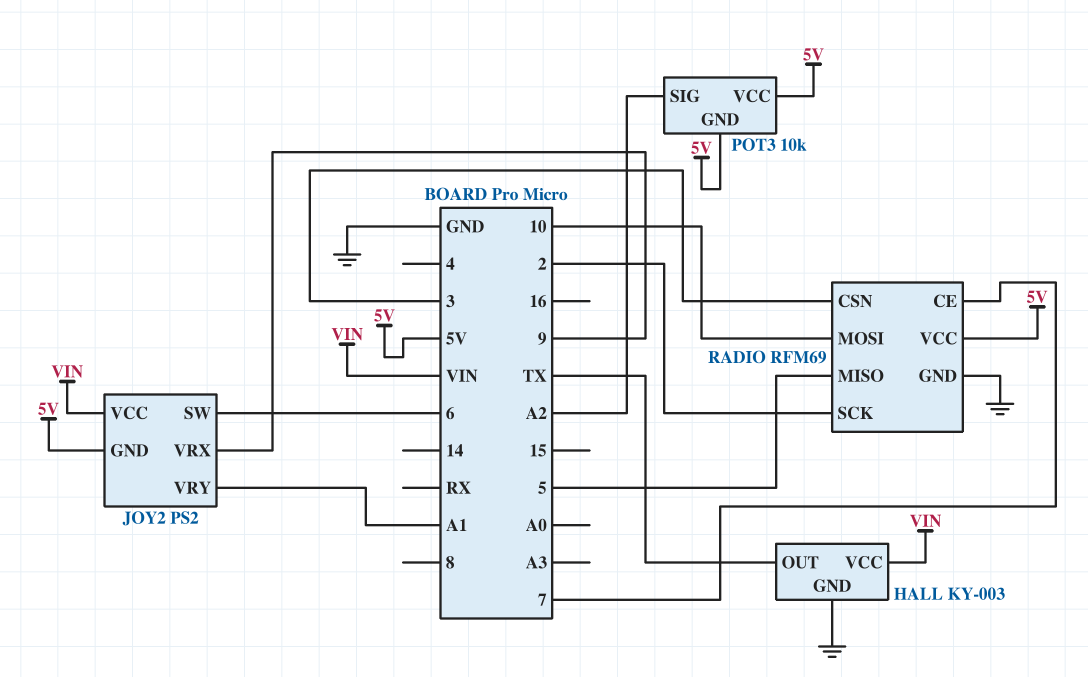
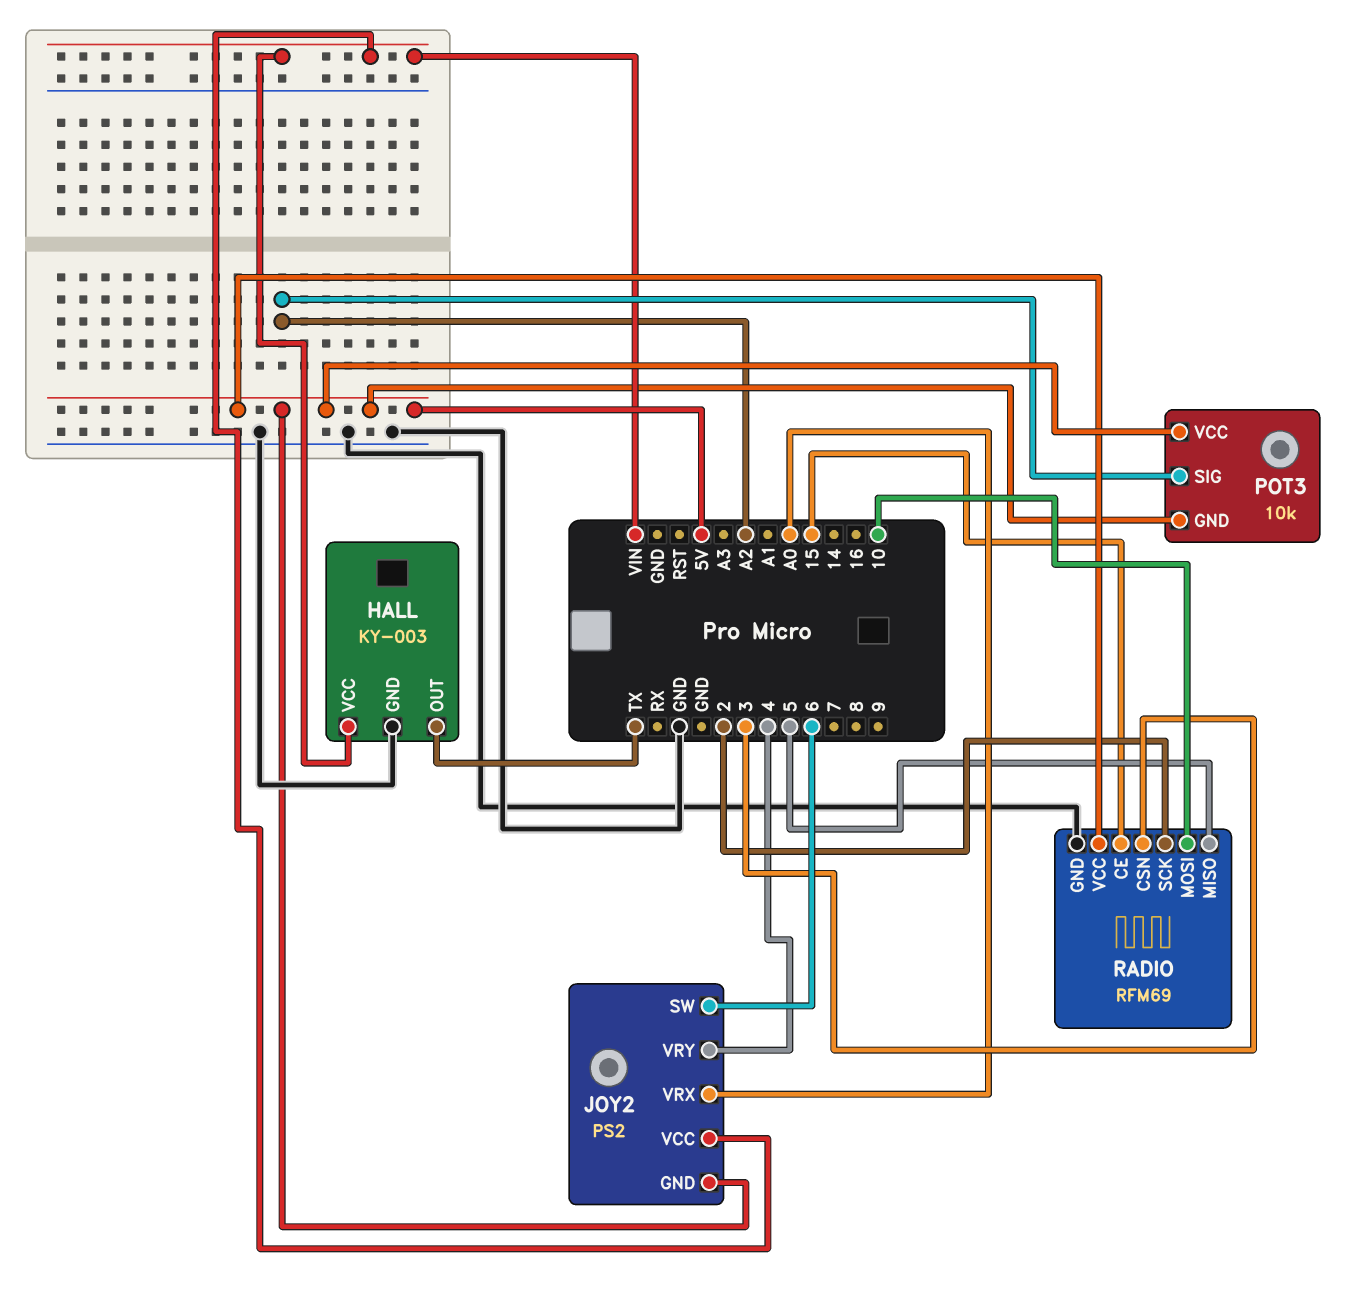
JOY2 pin VRX: 9 -> A0
JOY2 pin VRY: A1 -> 4
RADIO pin CE: 7 -> 15

